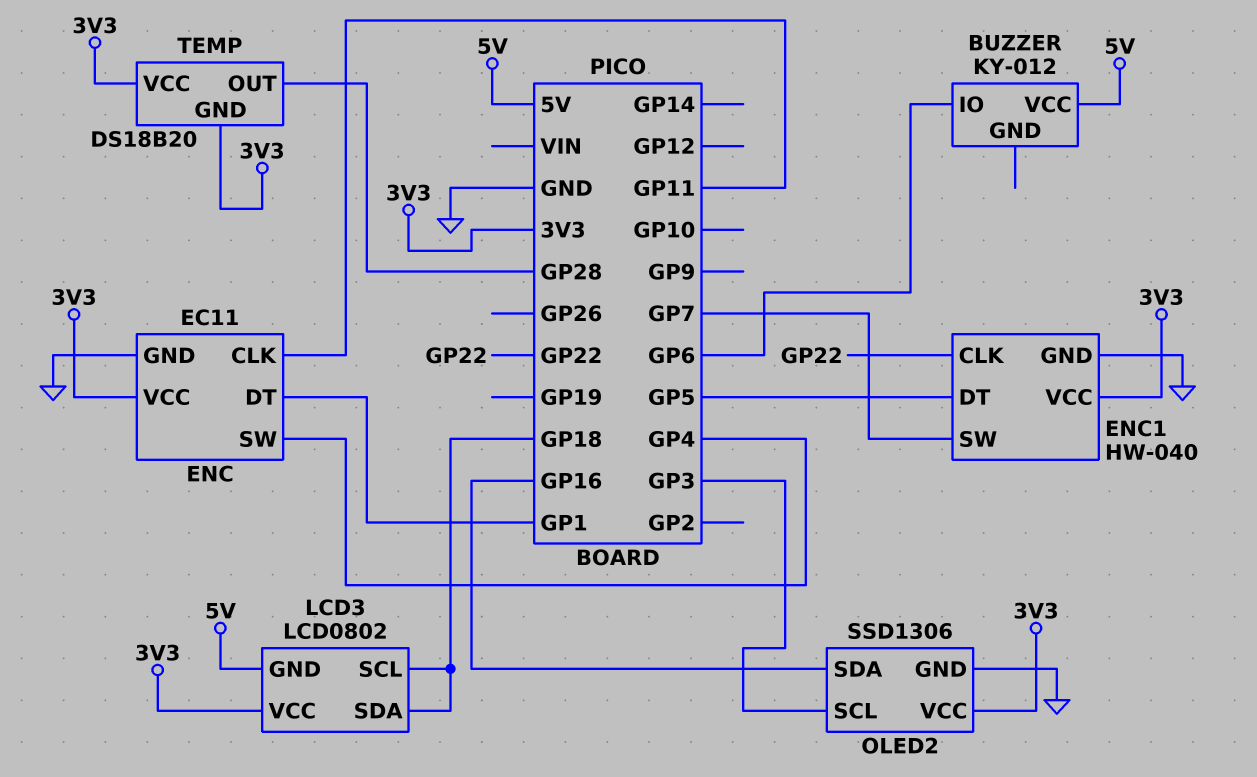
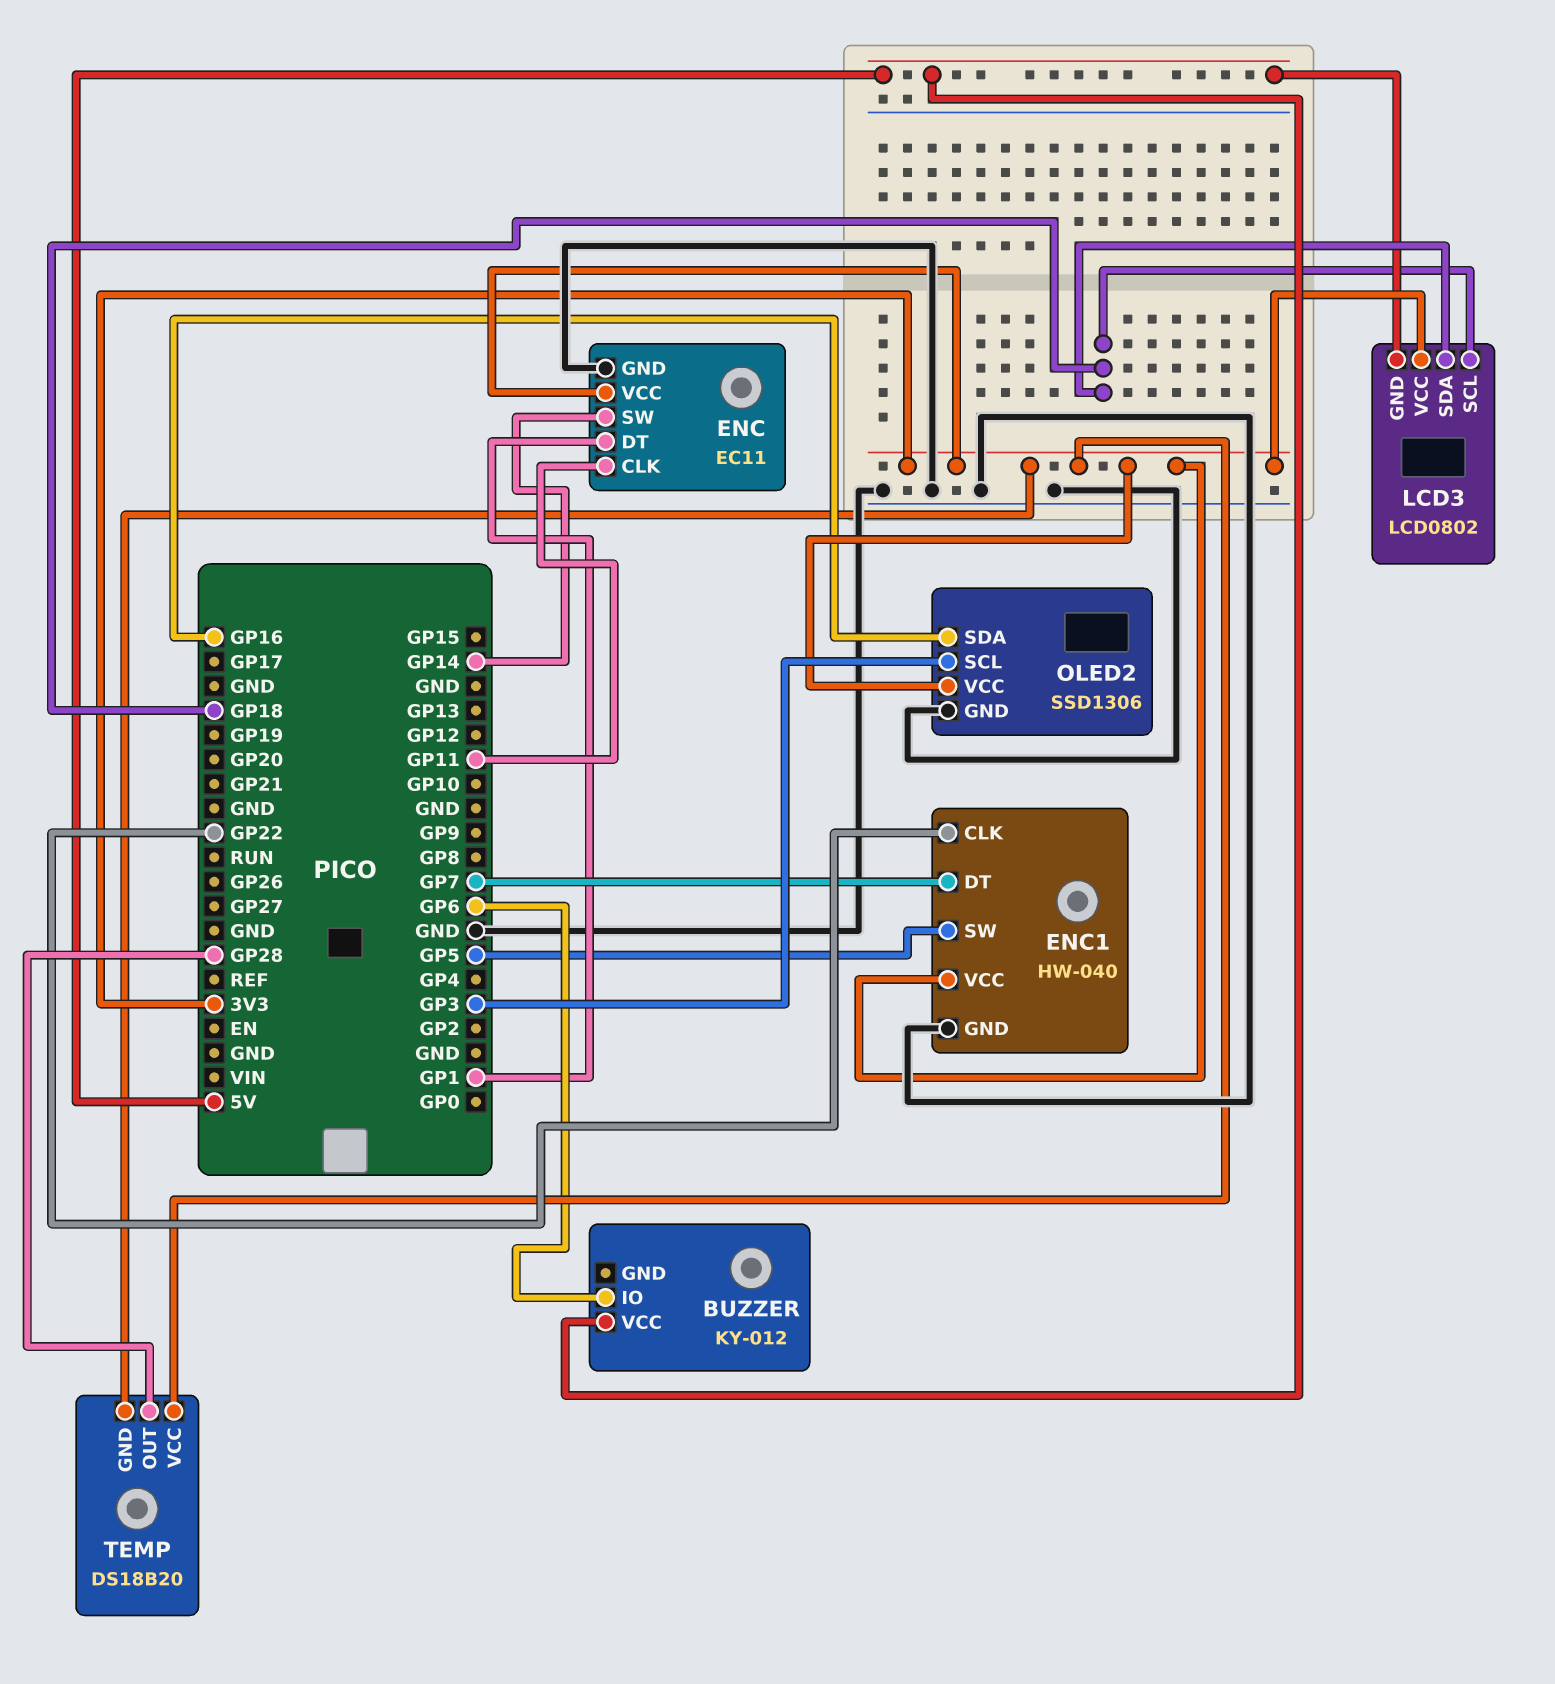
ENC pin SW: GP4 -> GP14
ENC1 pin DT: GP5 -> GP7
ENC1 pin SW: GP7 -> GP5

